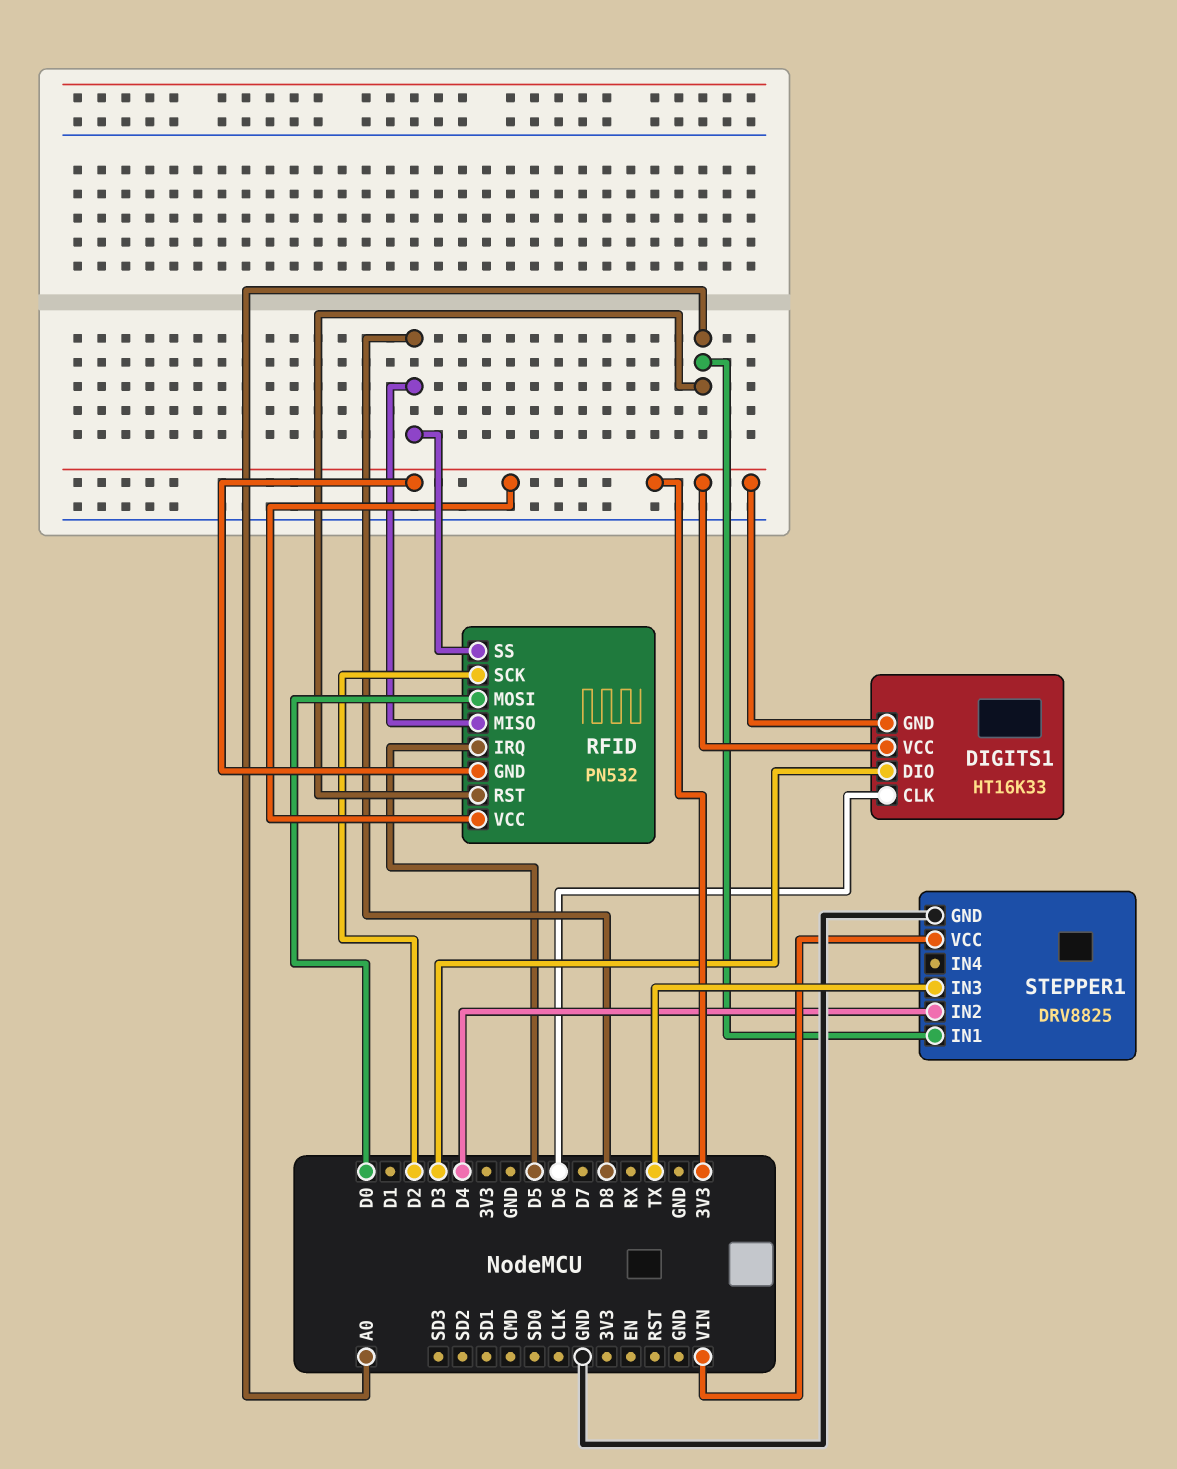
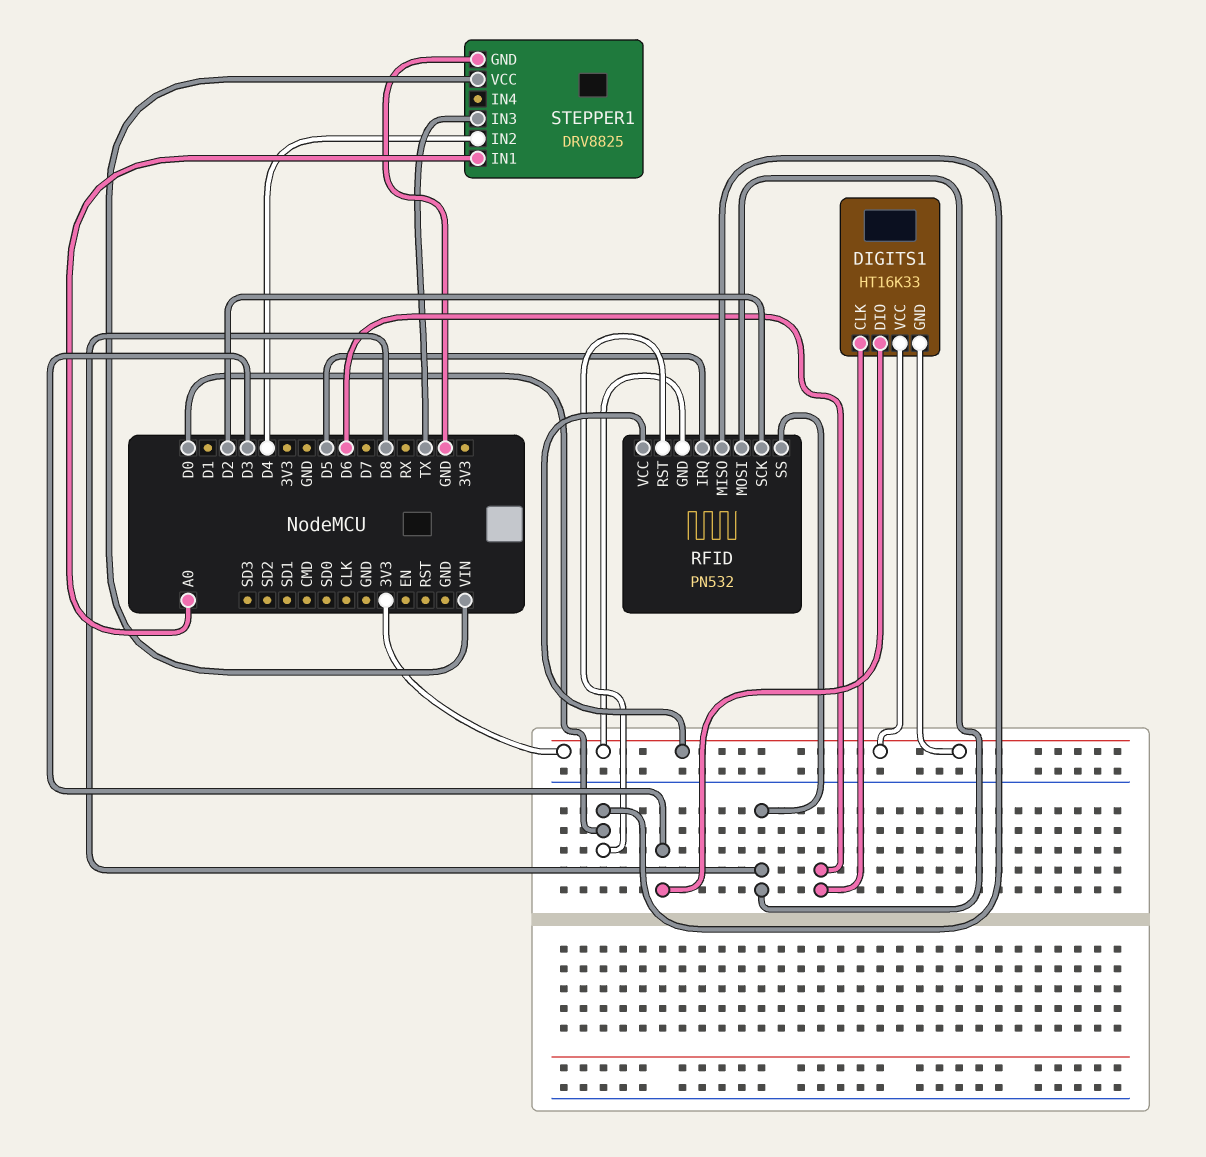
RFID pin MISO: D8 -> D0
RFID pin MOSI: D0 -> D8
RFID pin RST: A0 -> D0

